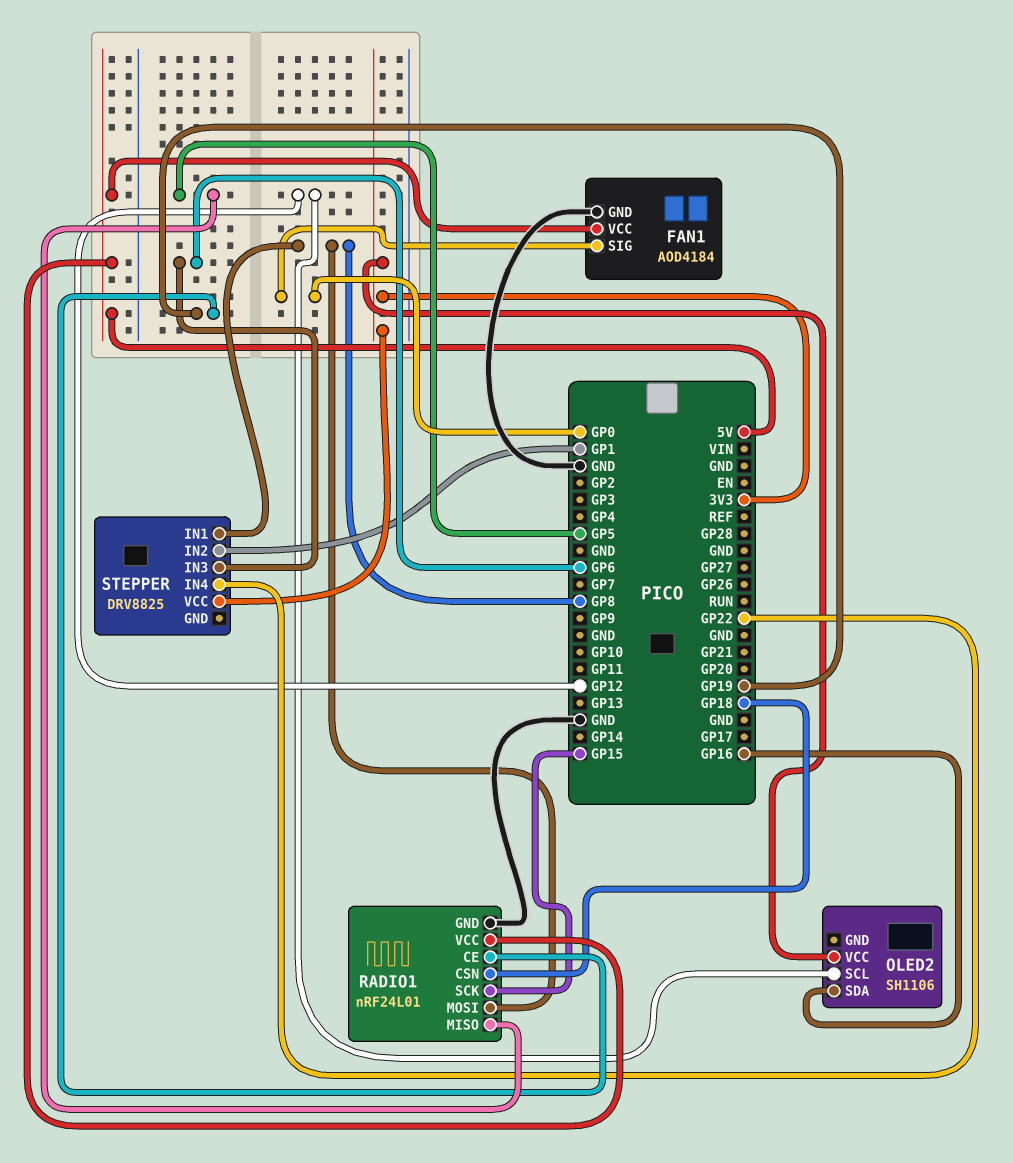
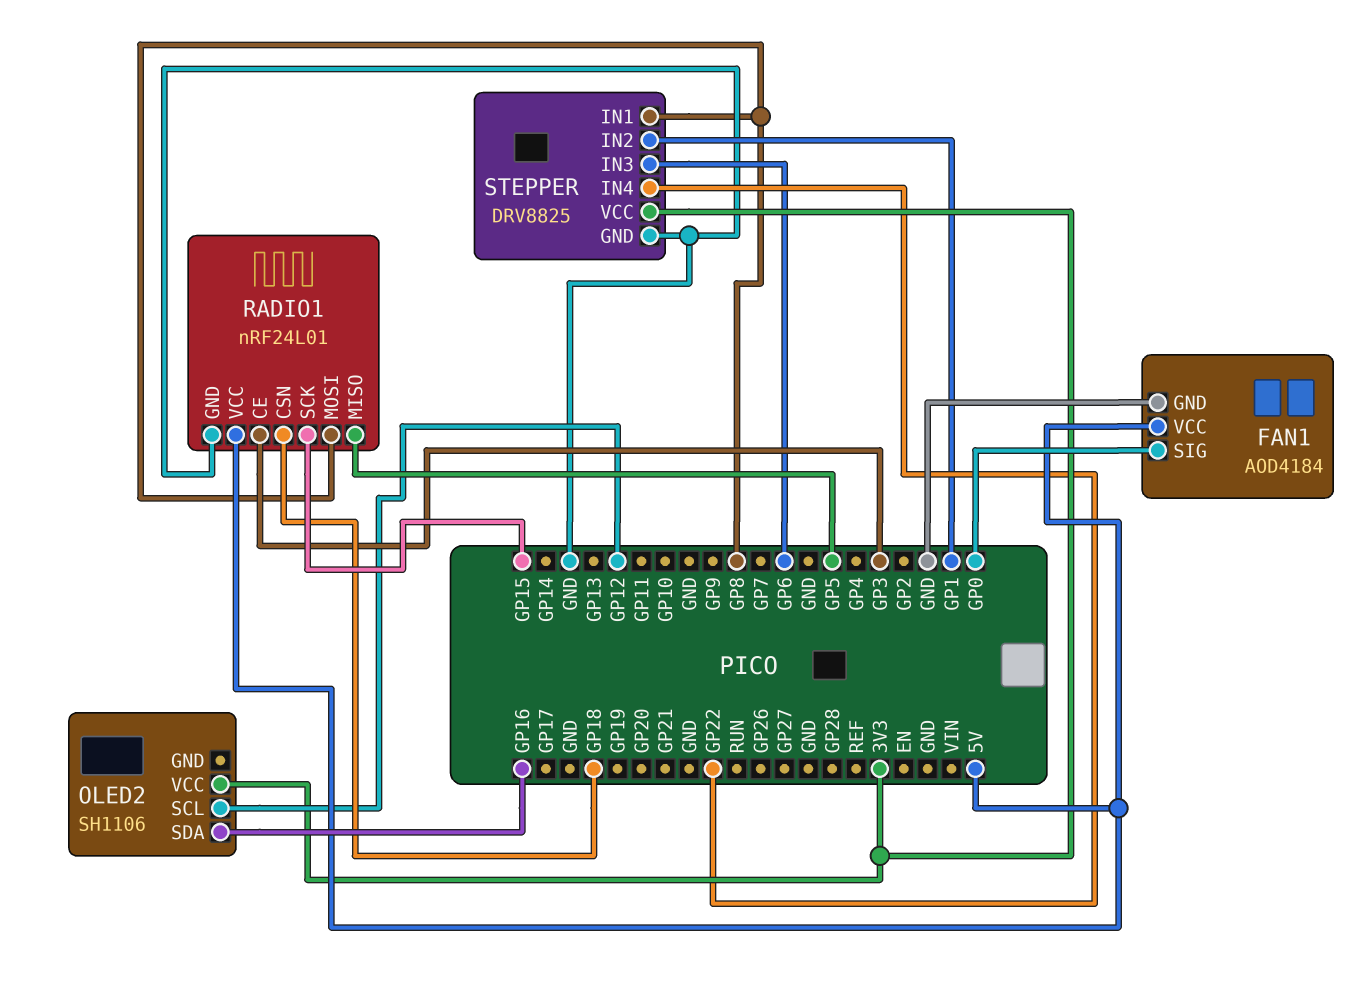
RADIO1 pin CE: GP19 -> GP3
STEPPER pin GND: none -> GND

